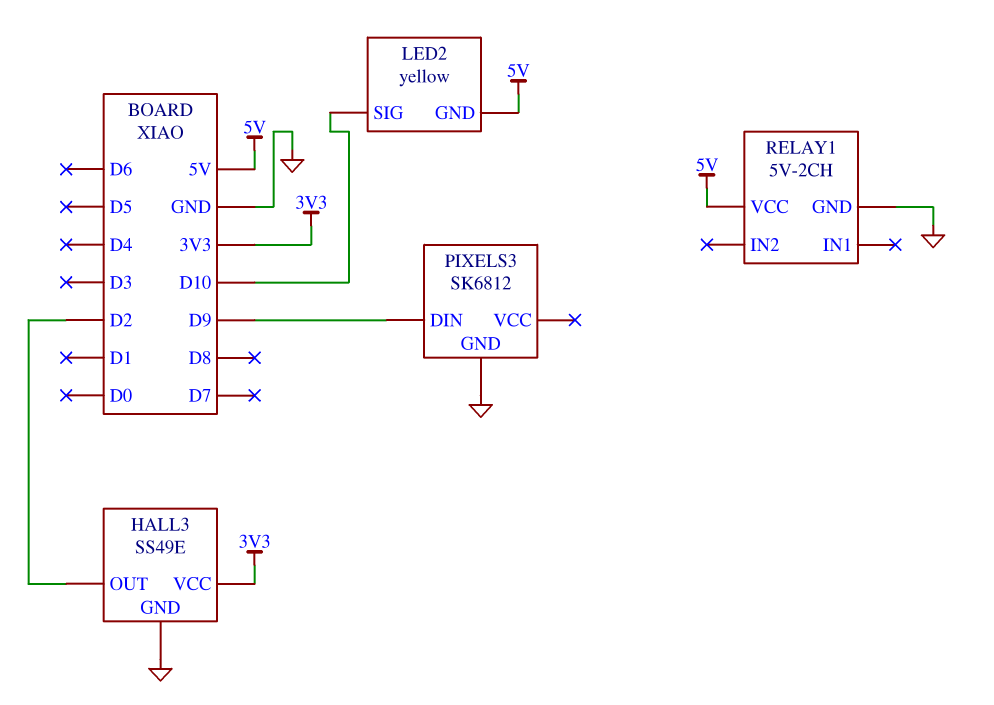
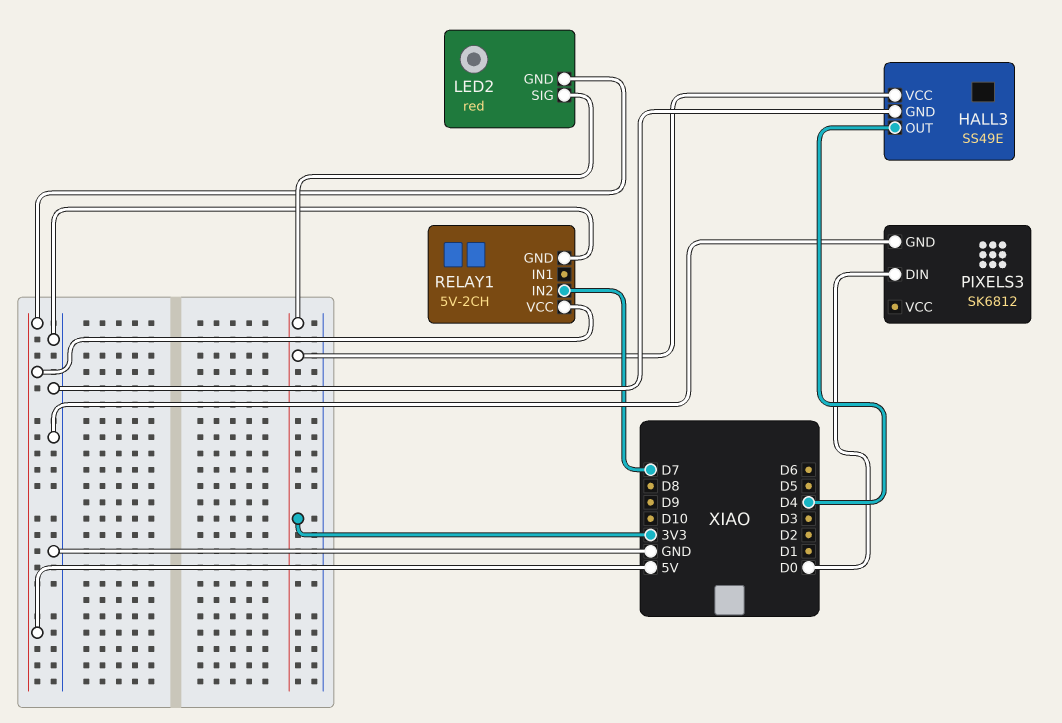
HALL3 pin OUT: D2 -> D4
LED2: yellow -> red
LED2 pin SIG: D10 -> 3V3
PIXELS3 pin DIN: D9 -> D0
RELAY1 pin IN2: none -> D7

